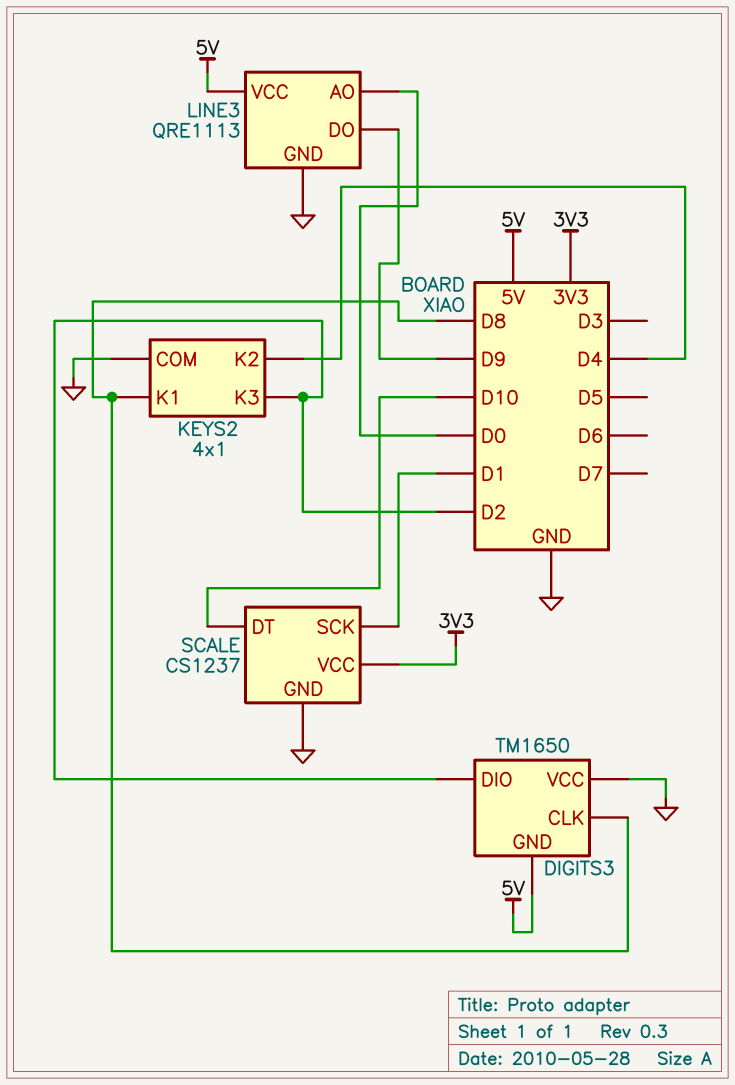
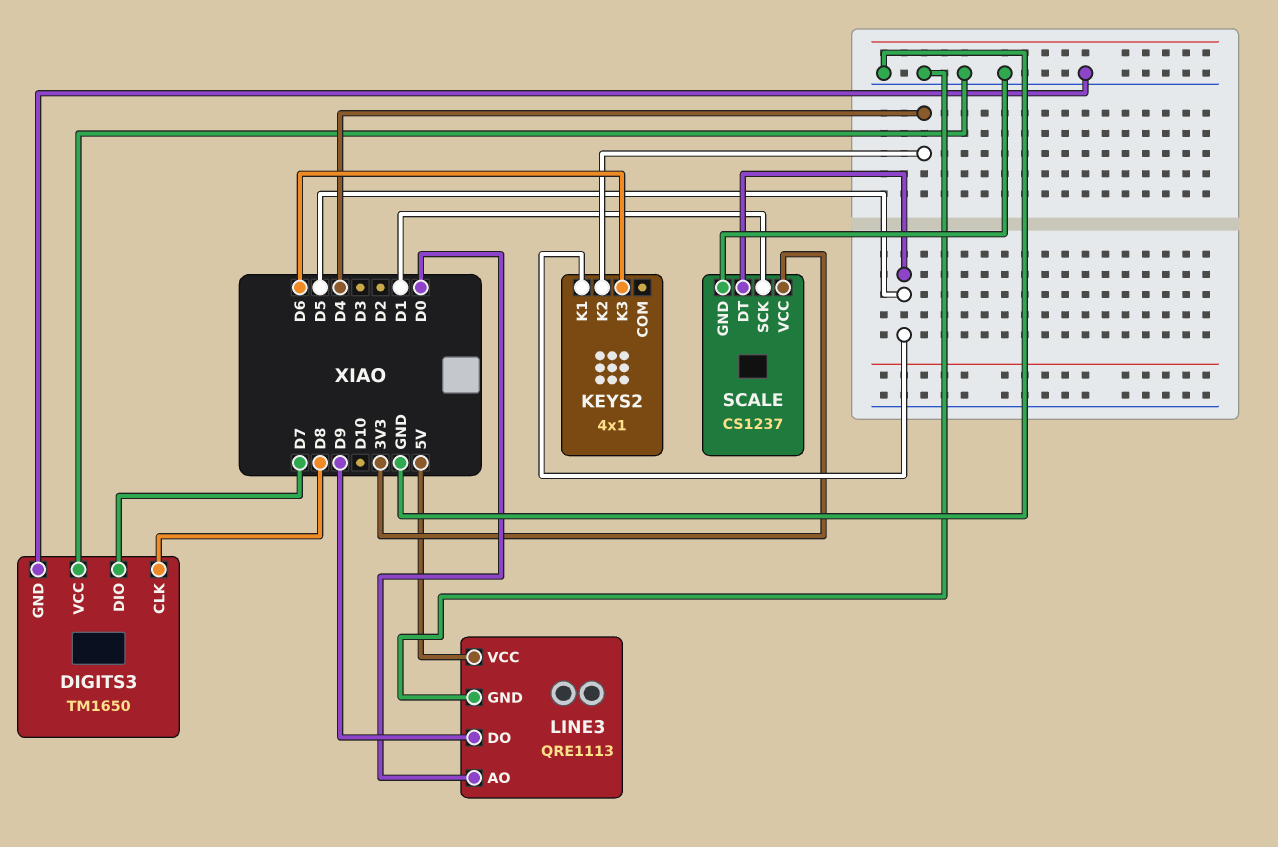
DIGITS3 pin DIO: D2 -> D7
DIGITS3 pin GND: 5V -> GND
KEYS2 pin COM: GND -> none
KEYS2 pin K1: D8 -> D5
KEYS2 pin K3: D2 -> D6
SCALE pin DT: D10 -> D5

